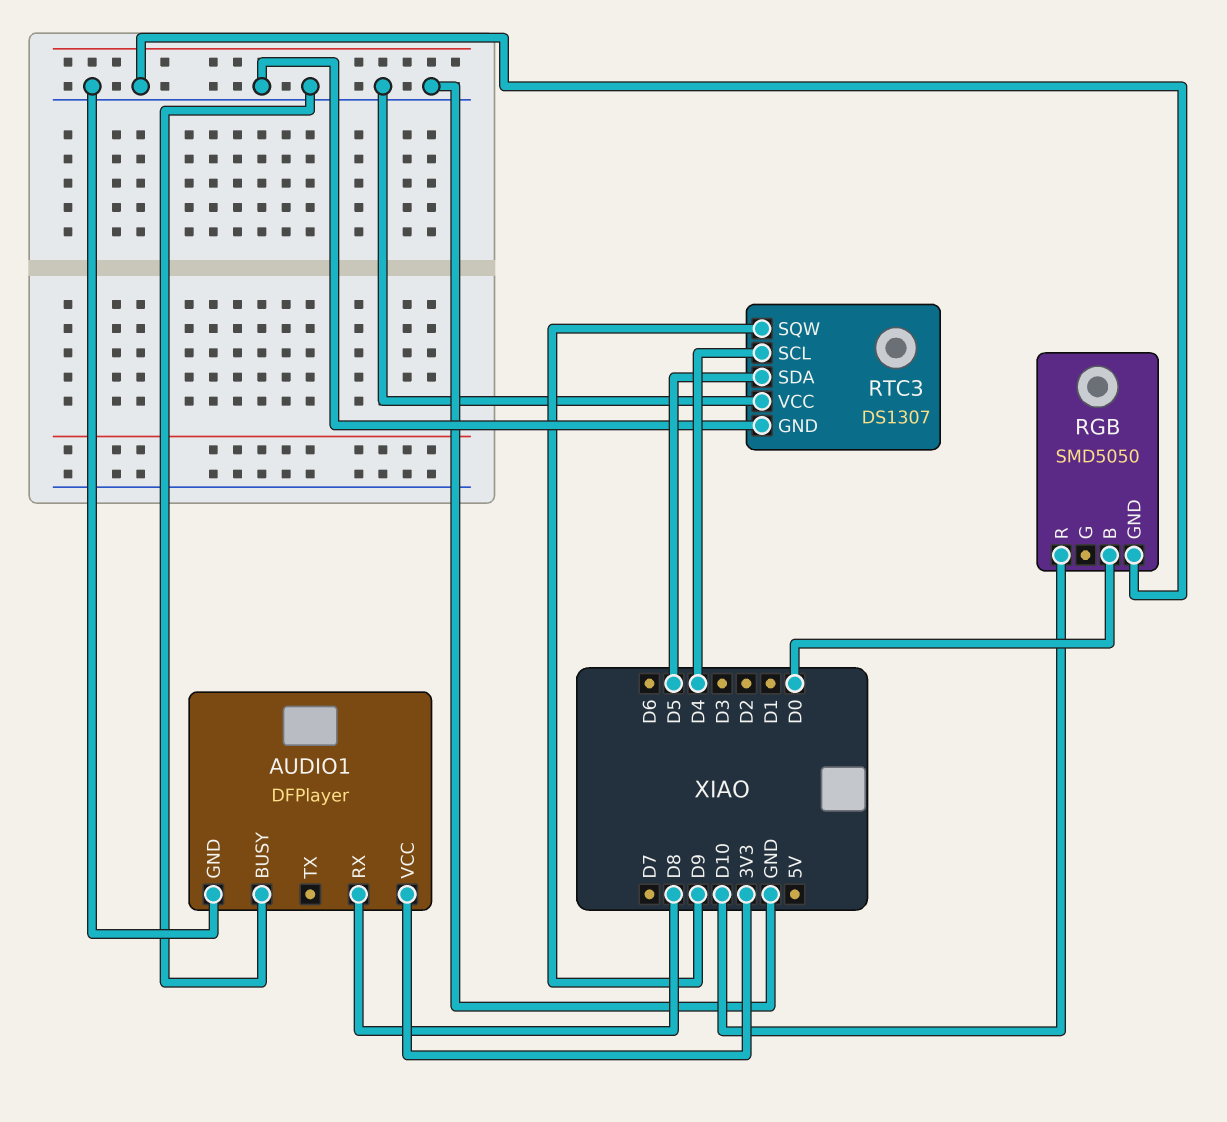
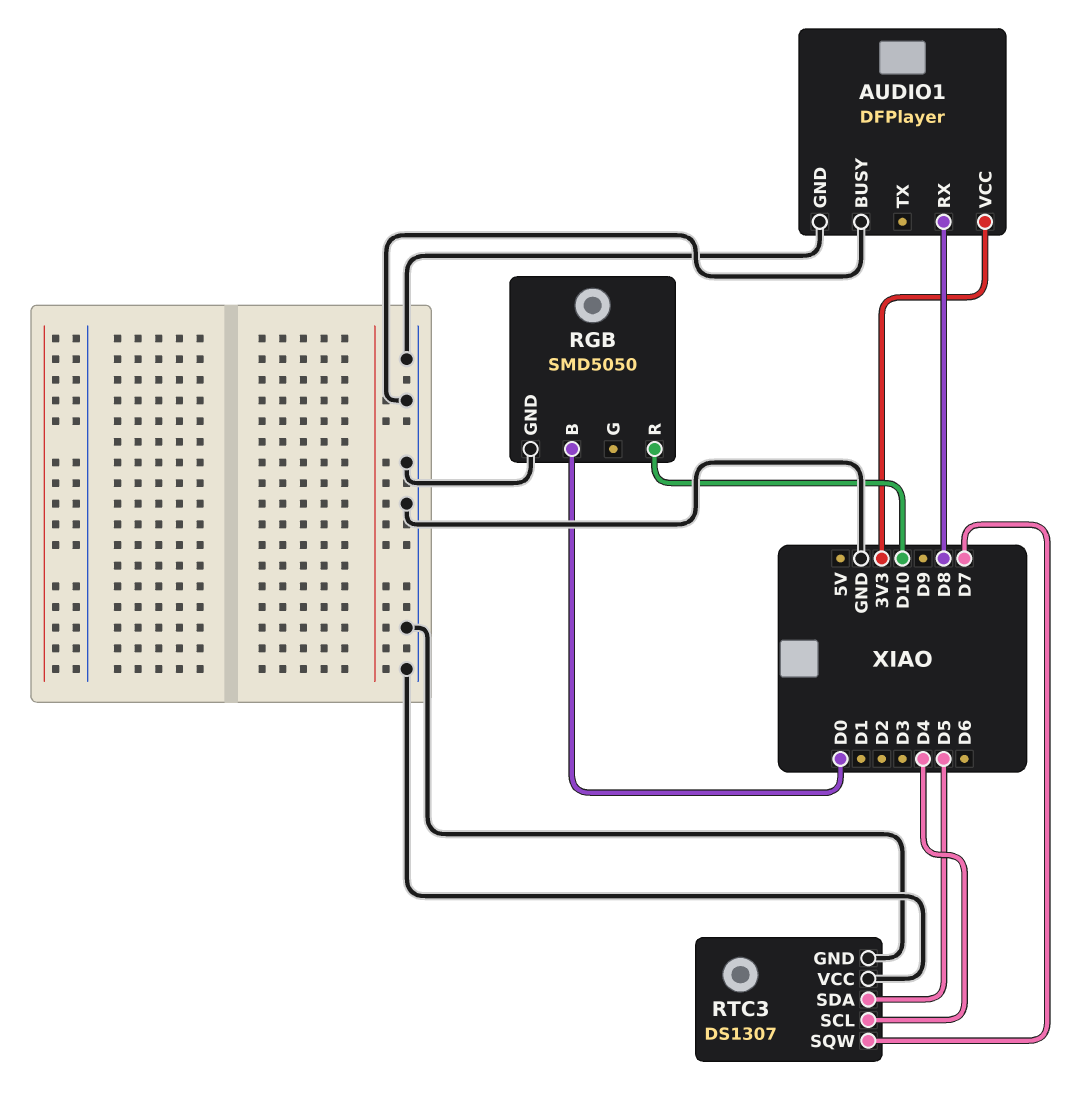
RTC3 pin SQW: D9 -> D7

